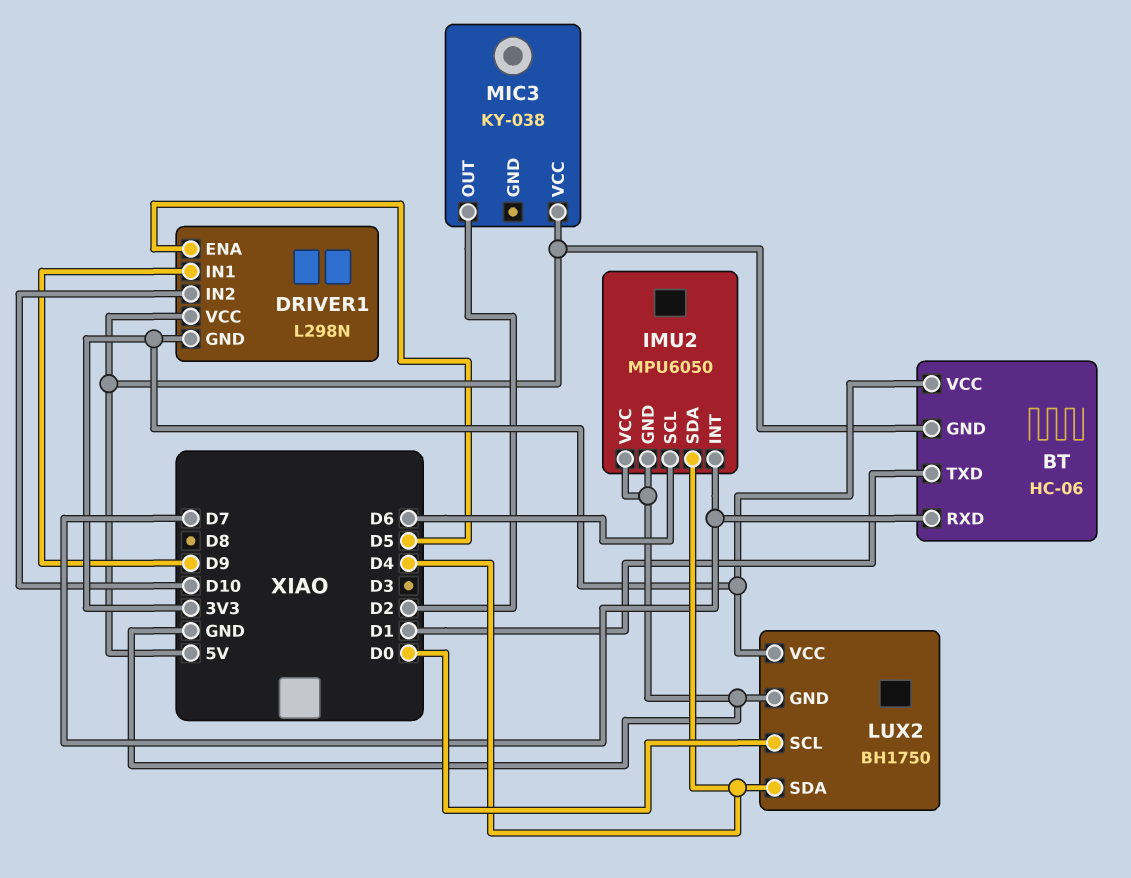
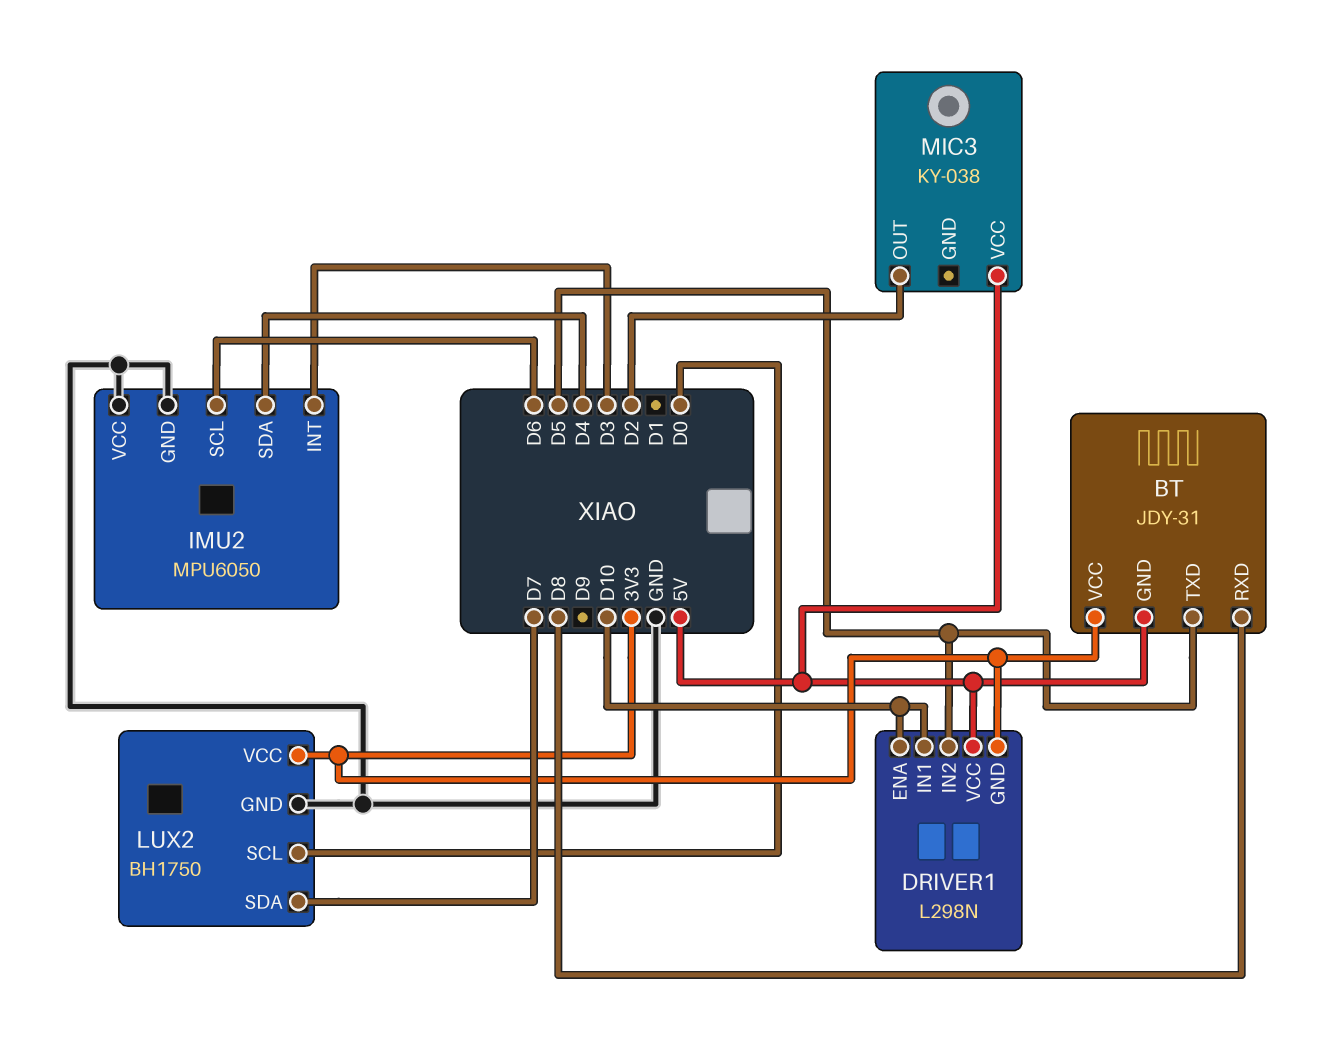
BT: HC-06 -> JDY-31
BT pin RXD: D7 -> D8
BT pin TXD: D1 -> D5
DRIVER1 pin ENA: D5 -> D10
DRIVER1 pin IN1: D9 -> D10
DRIVER1 pin IN2: D10 -> D5
IMU2 pin INT: D7 -> D3
LUX2 pin SDA: D4 -> D7

